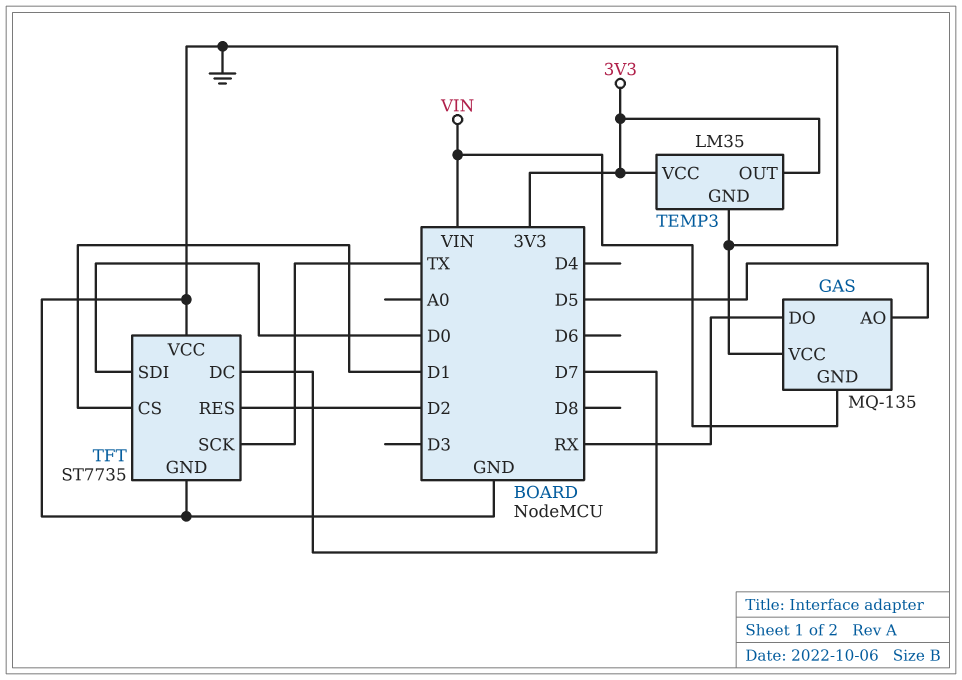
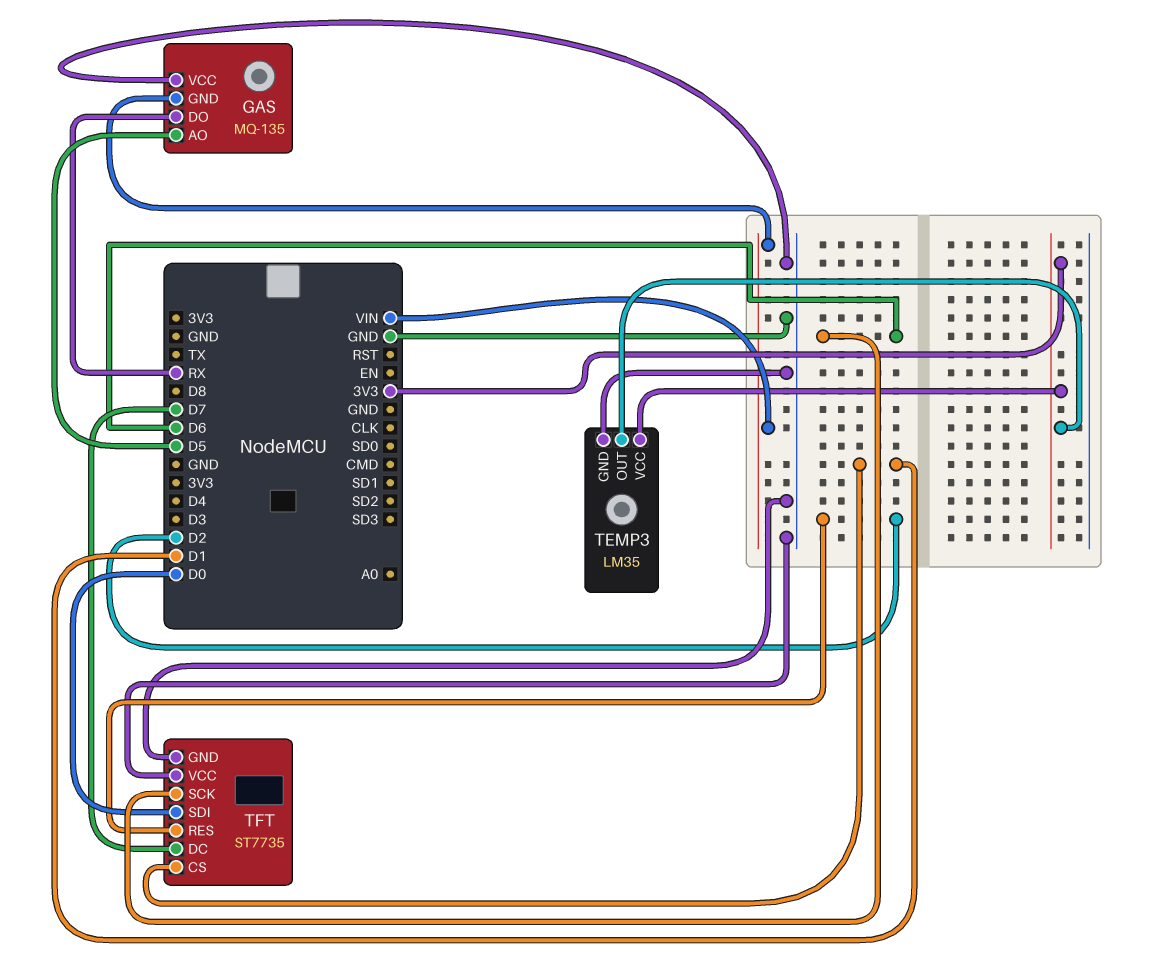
TFT pin SCK: TX -> D6

